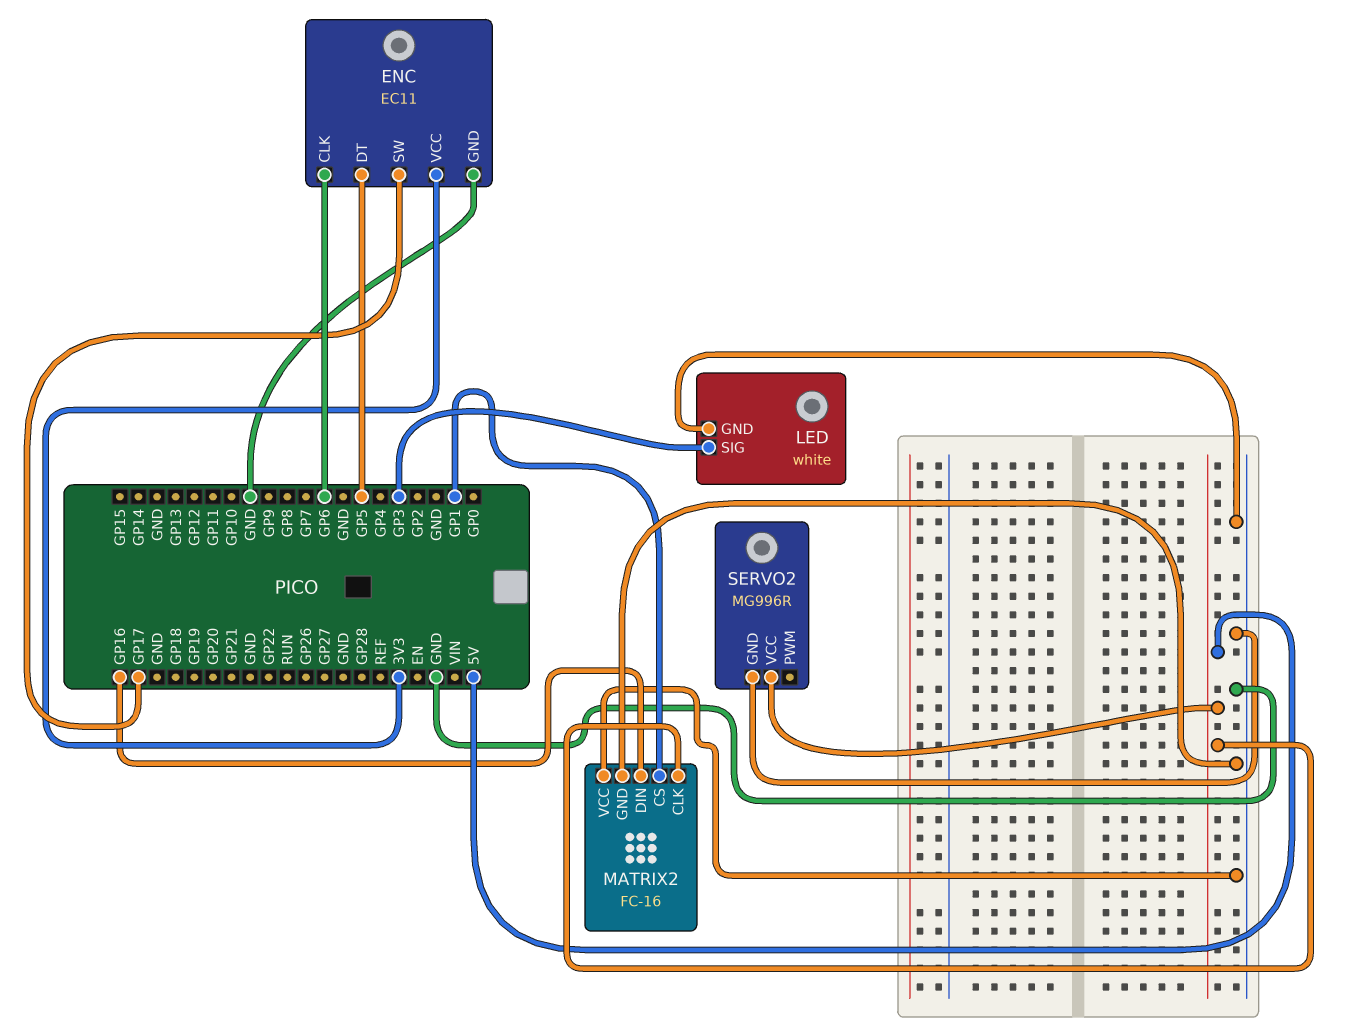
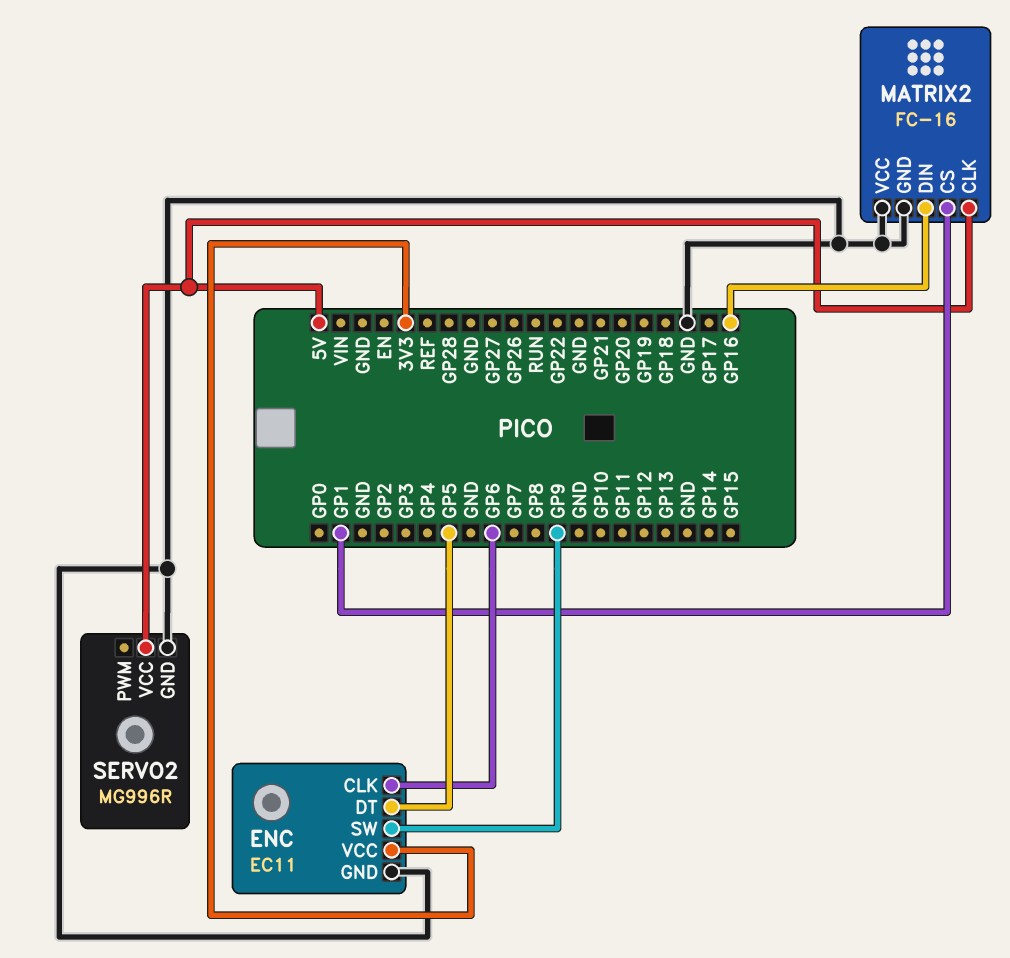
ENC pin SW: GP17 -> GP9
LED: white -> none
LED pin GND: GND -> none
LED pin SIG: GP3 -> none

